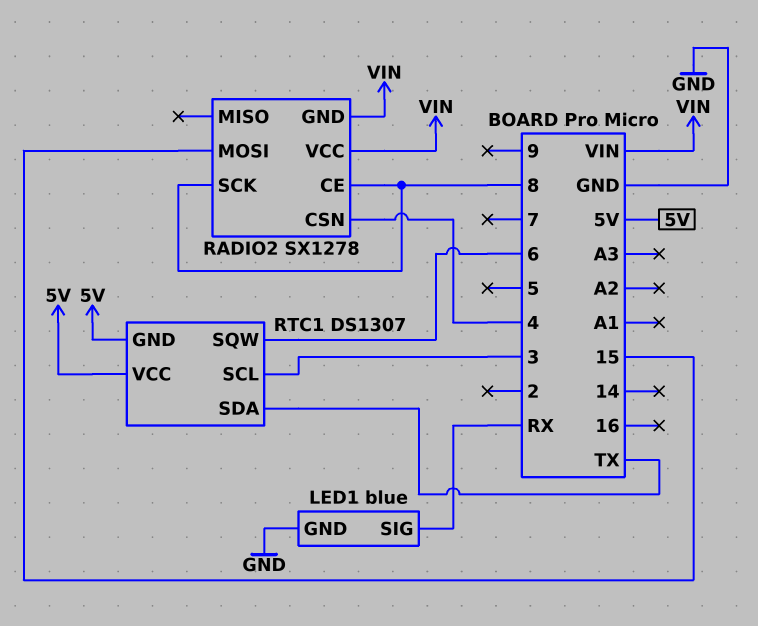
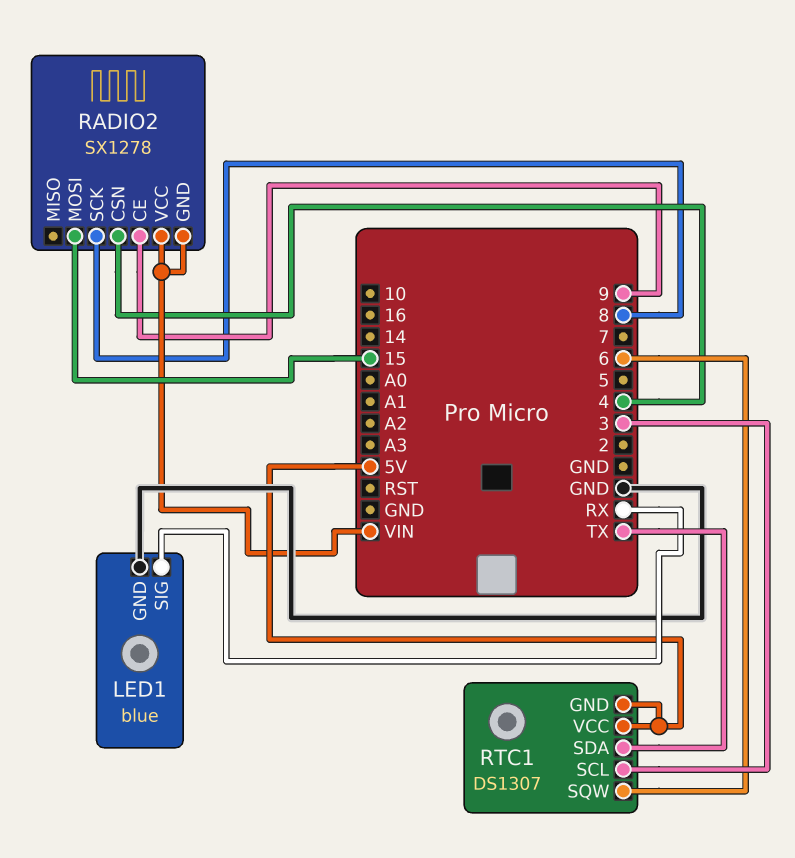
RADIO2 pin CE: 8 -> 9

